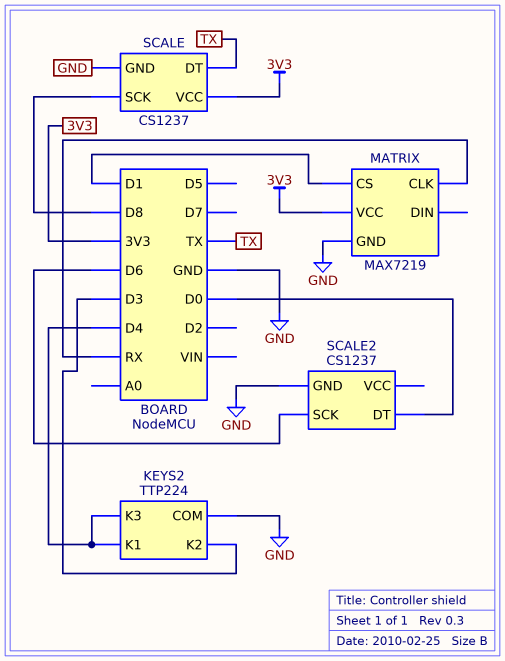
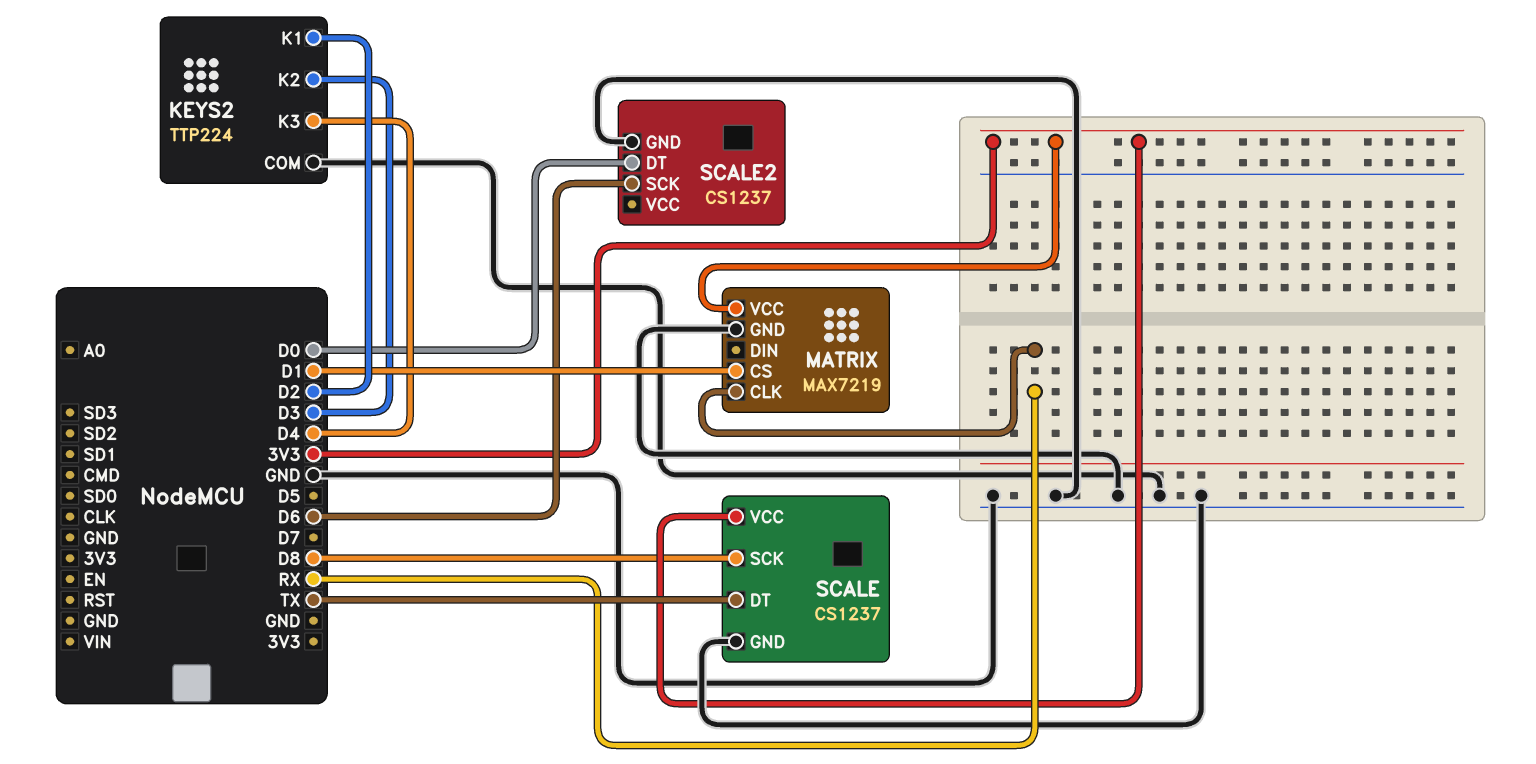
KEYS2 pin K1: D4 -> D2

